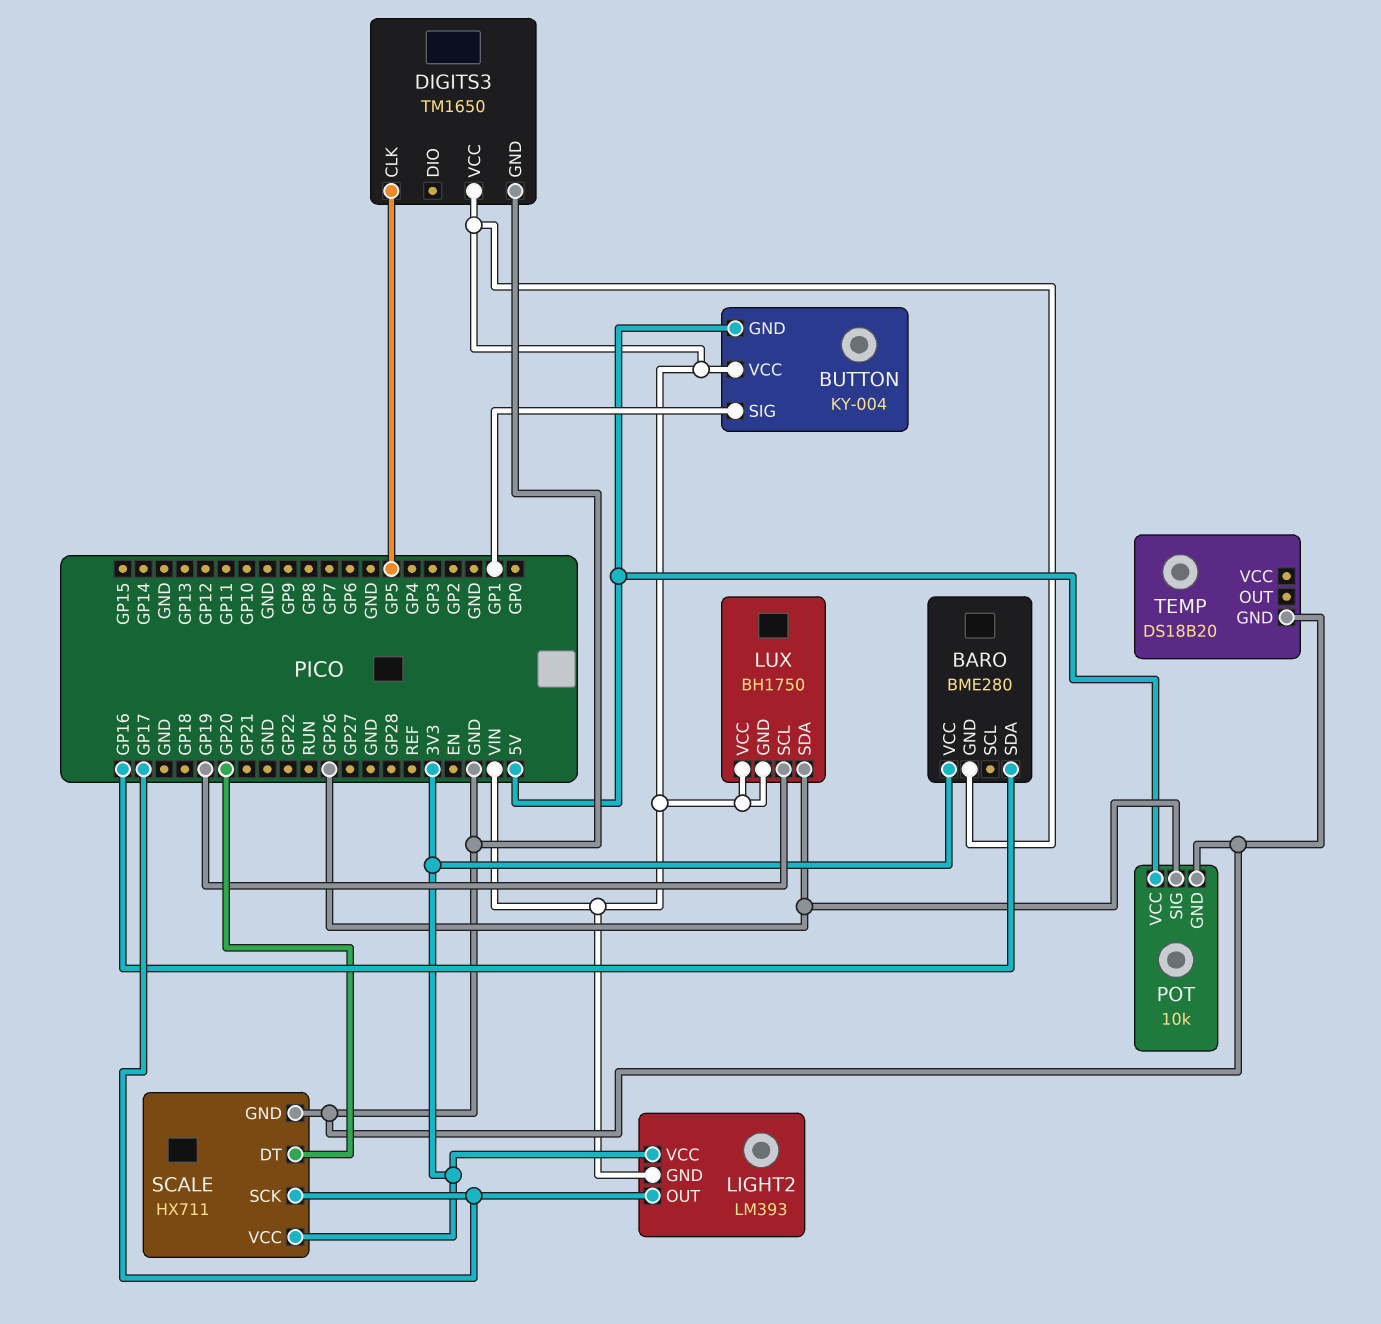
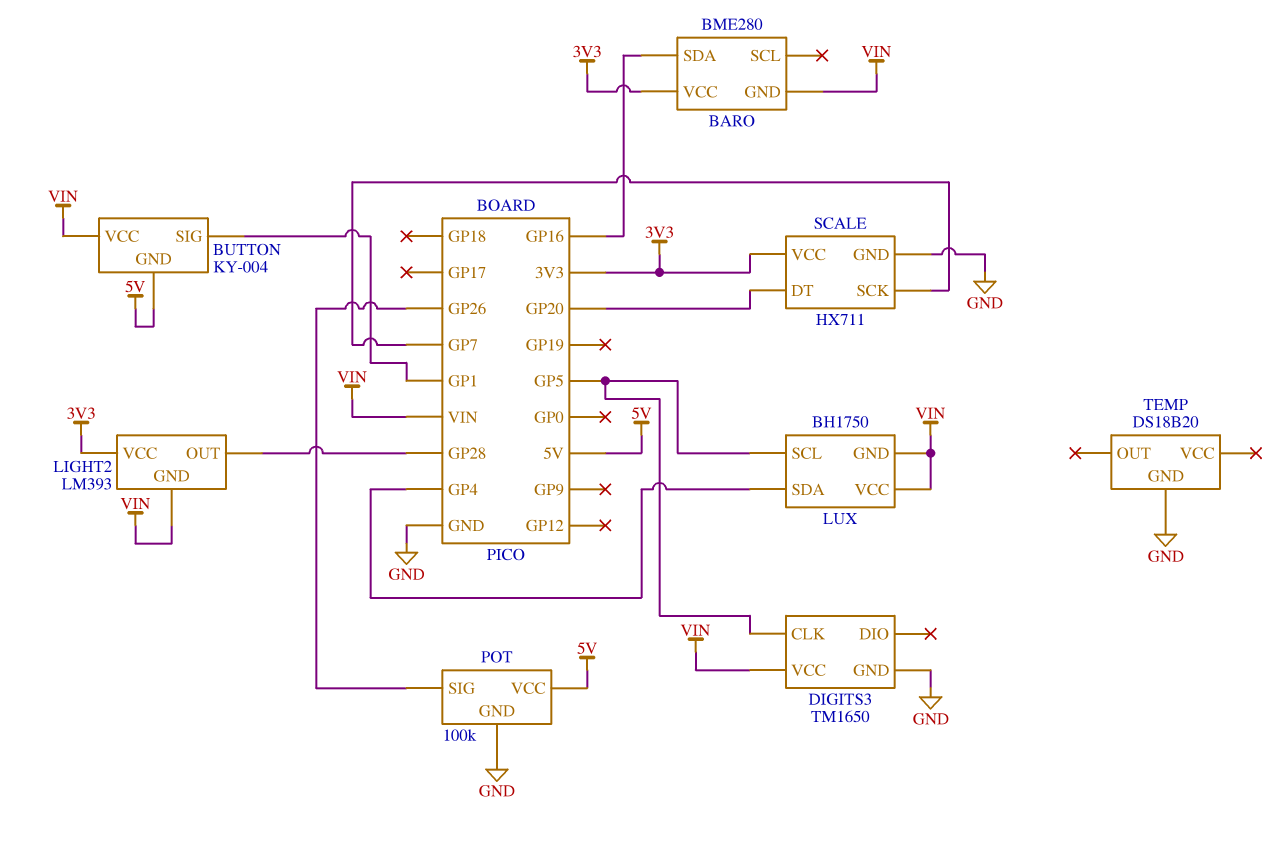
LIGHT2 pin OUT: GP17 -> GP28
LUX pin SCL: GP19 -> GP5
LUX pin SDA: GP26 -> GP4
POT: 10k -> 100k
SCALE pin SCK: GP17 -> GP7

